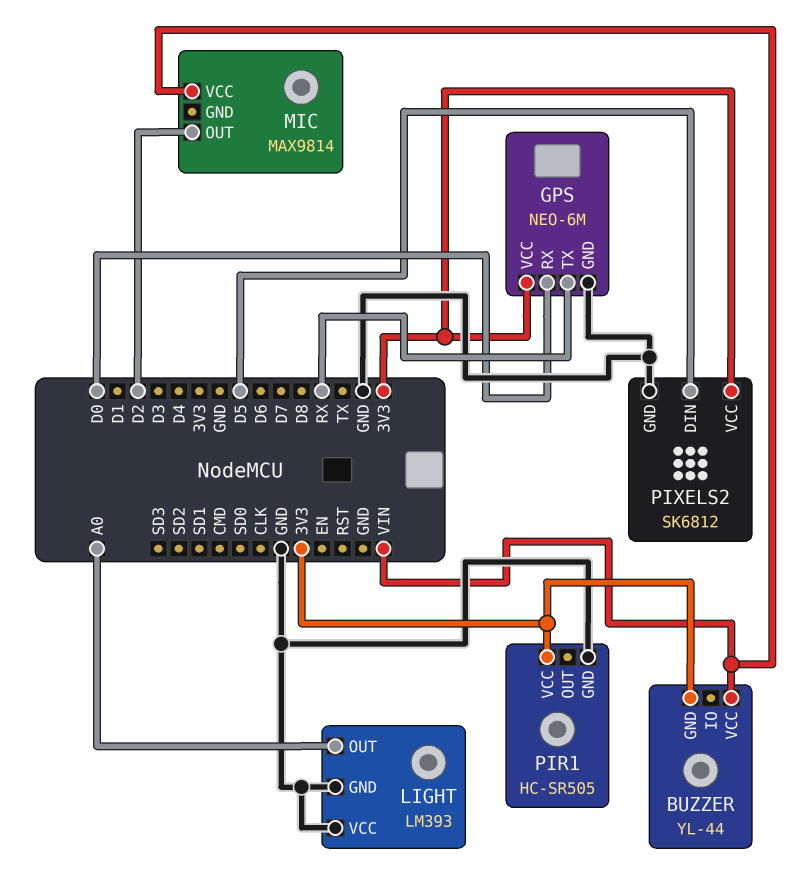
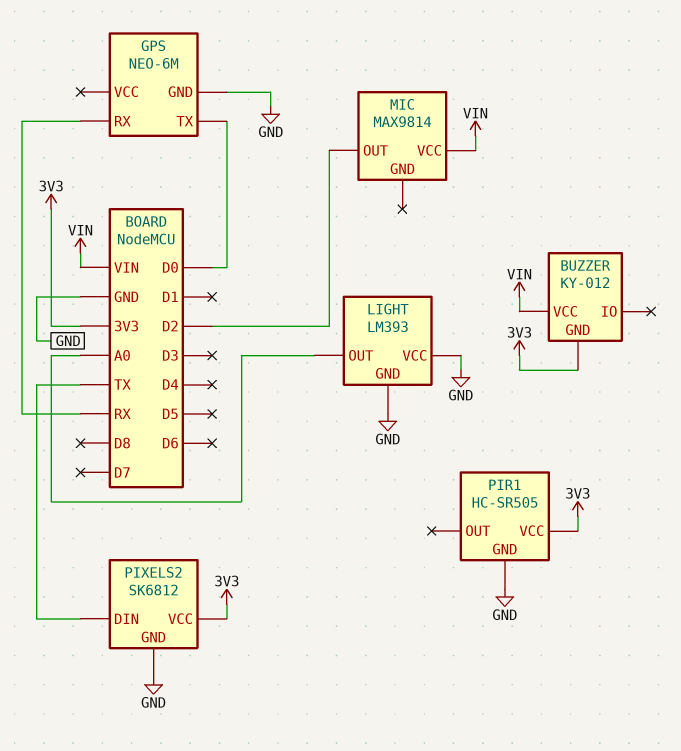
BUZZER: YL-44 -> KY-012
GPS pin RX: D0 -> RX
GPS pin TX: RX -> D0
GPS pin VCC: 3V3 -> none
PIXELS2 pin DIN: D5 -> TX

